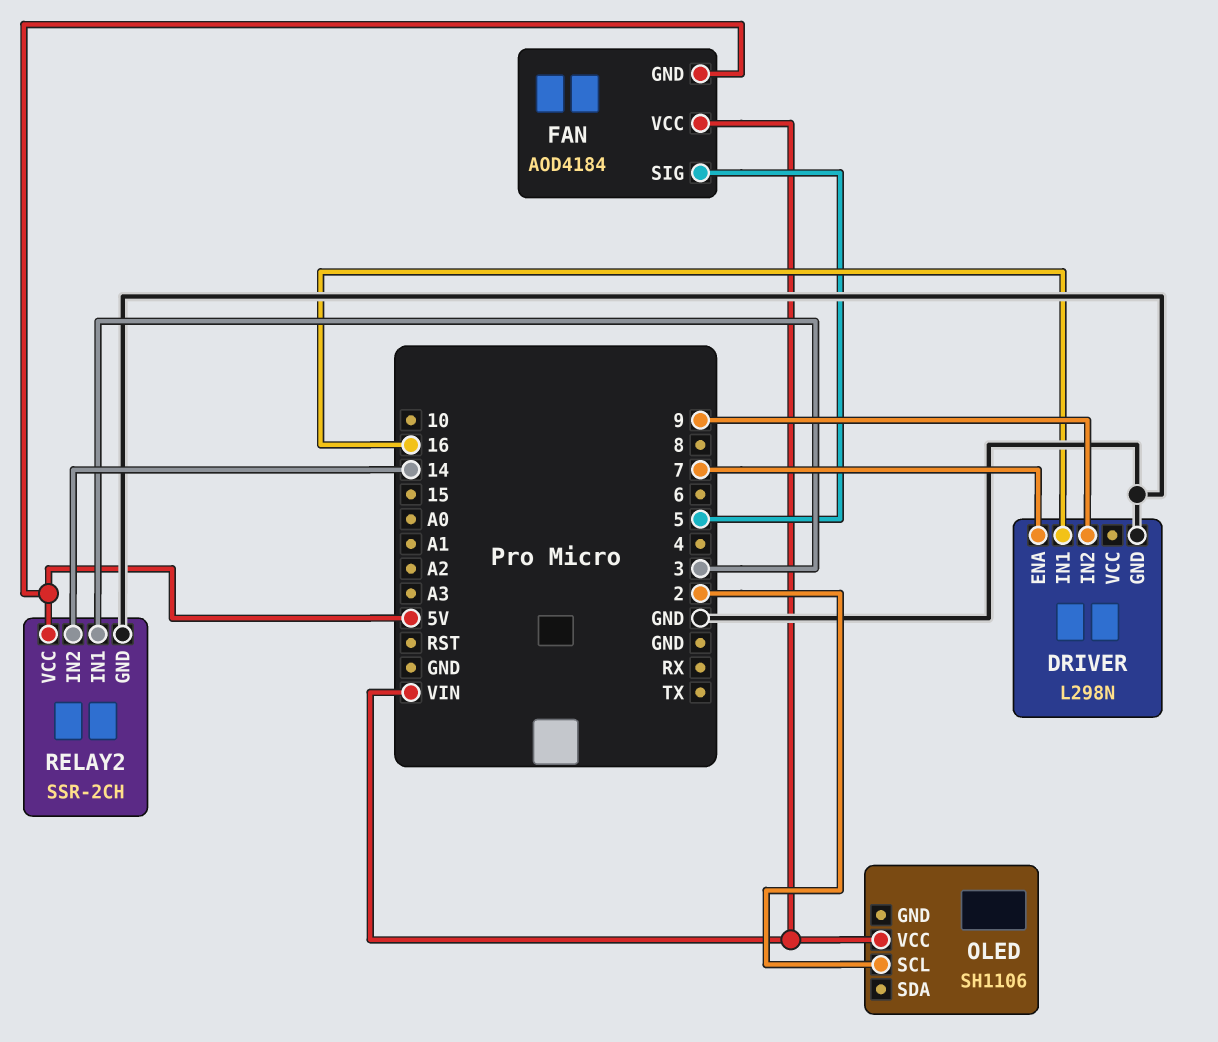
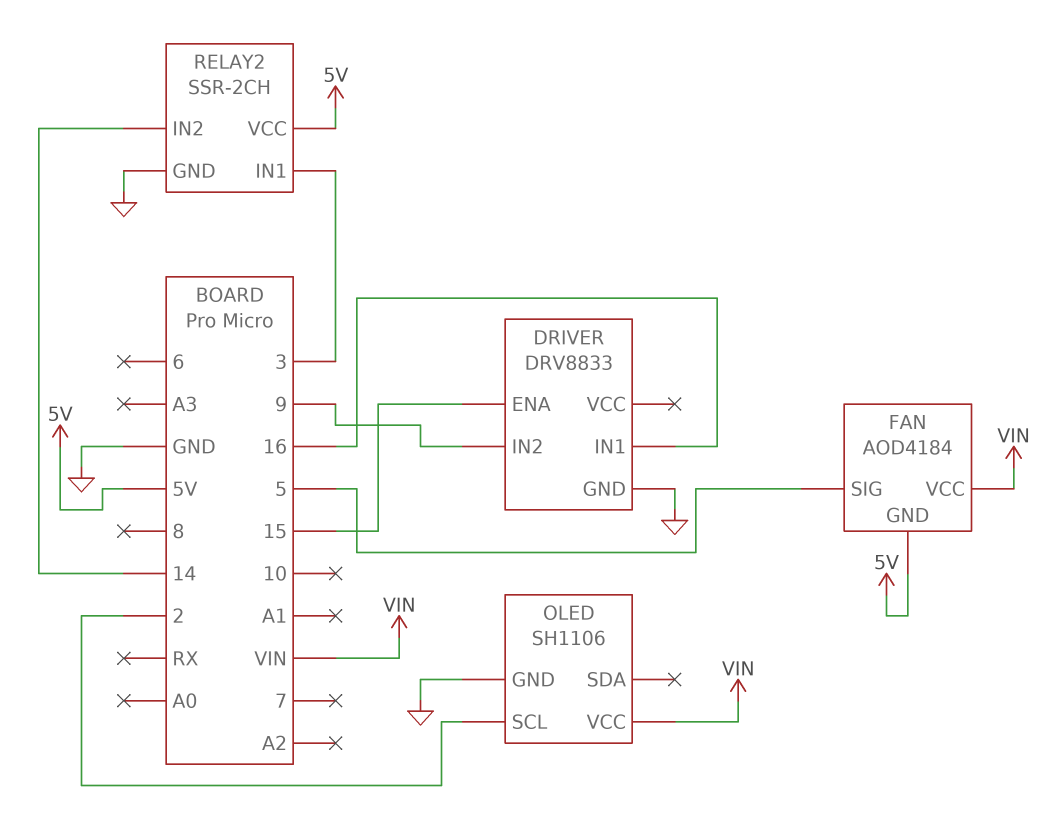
DRIVER: L298N -> DRV8833
DRIVER pin ENA: 7 -> 15
OLED pin GND: none -> GND

